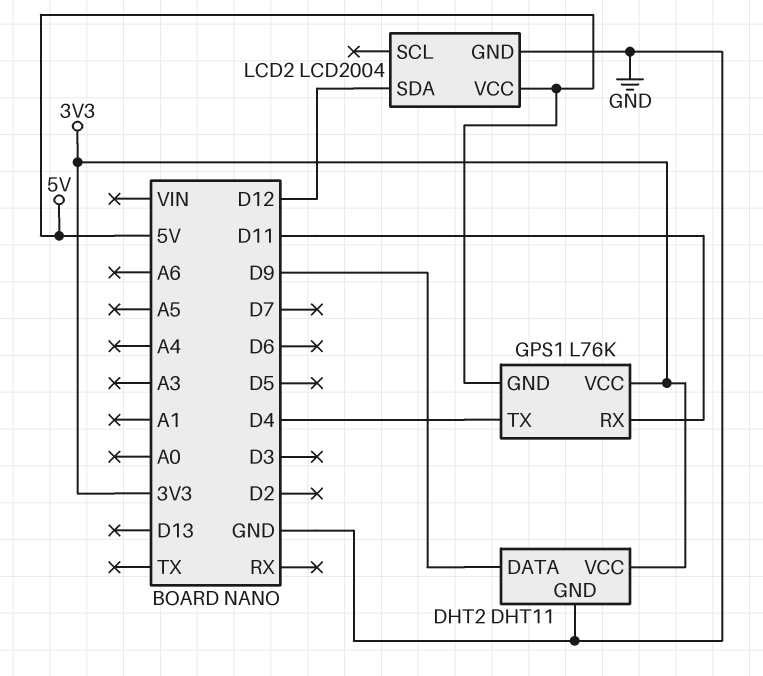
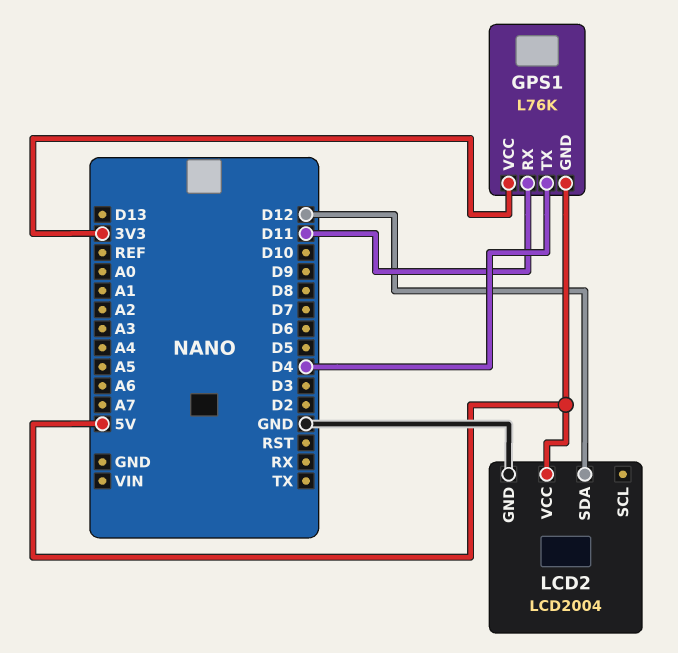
DHT2: DHT11 -> none
DHT2 pin DATA: D9 -> none
DHT2 pin GND: GND -> none
DHT2 pin VCC: 3V3 -> none

